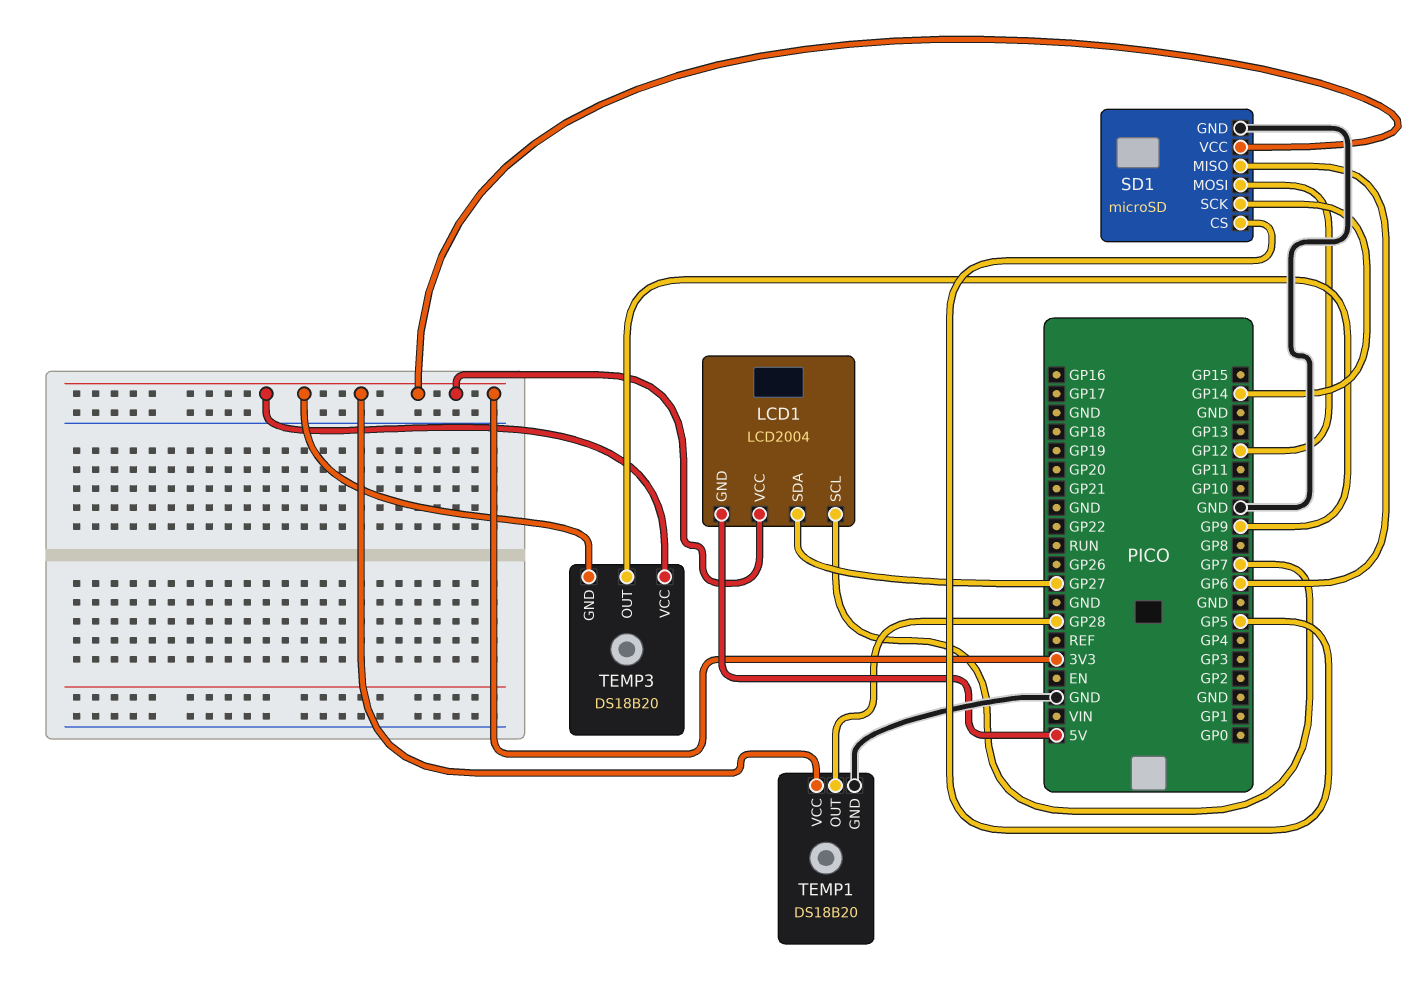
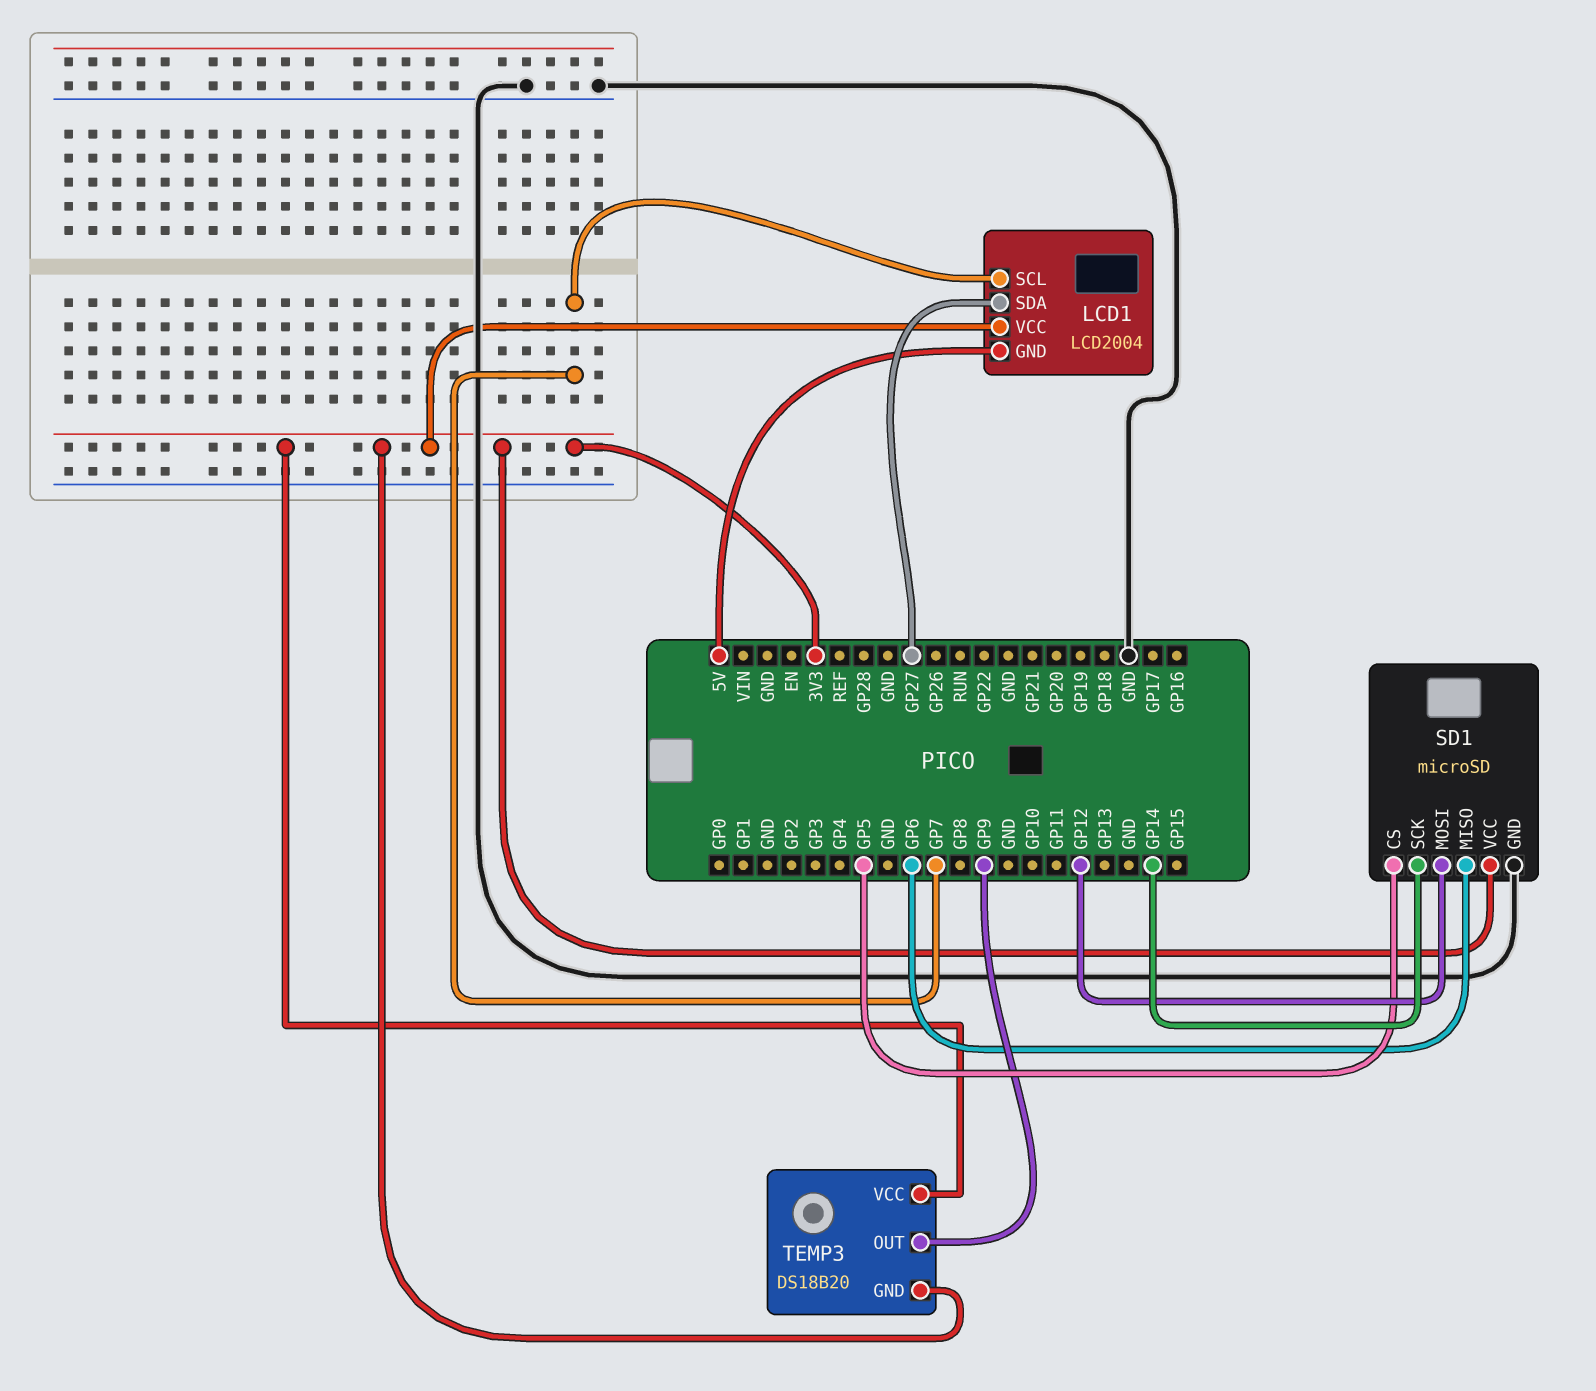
TEMP1: DS18B20 -> none
TEMP1 pin GND: GND -> none
TEMP1 pin OUT: GP28 -> none
TEMP1 pin VCC: 3V3 -> none

